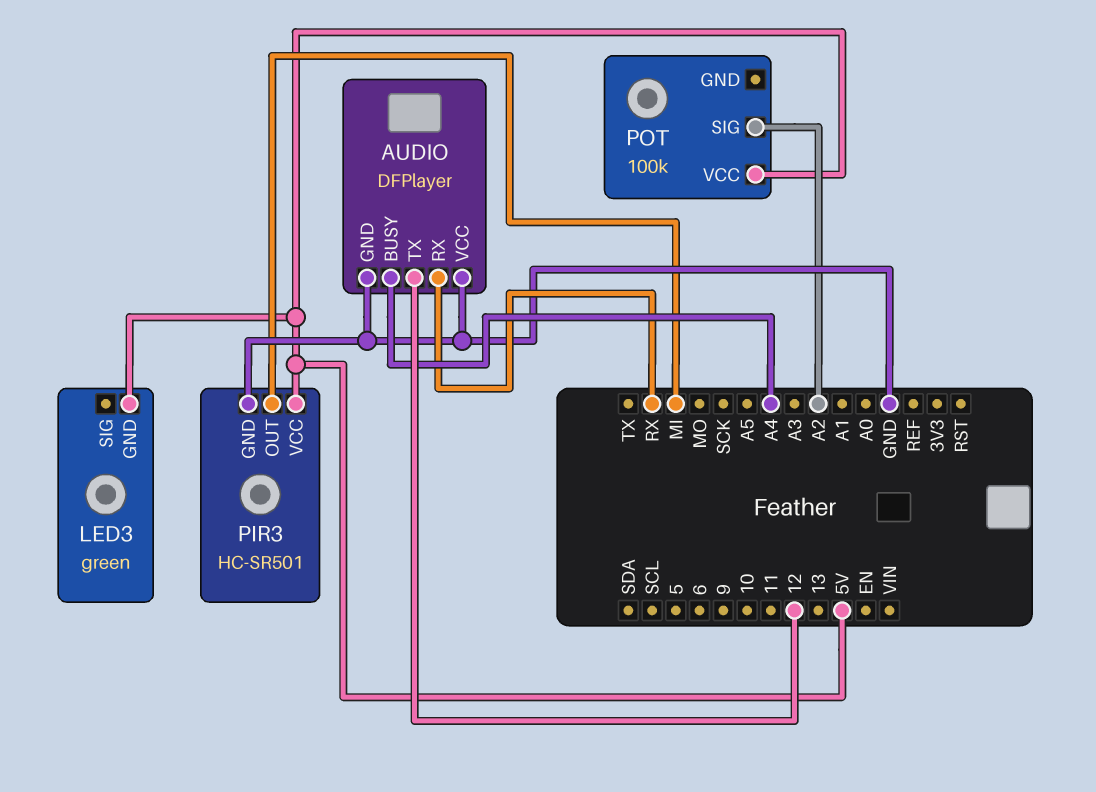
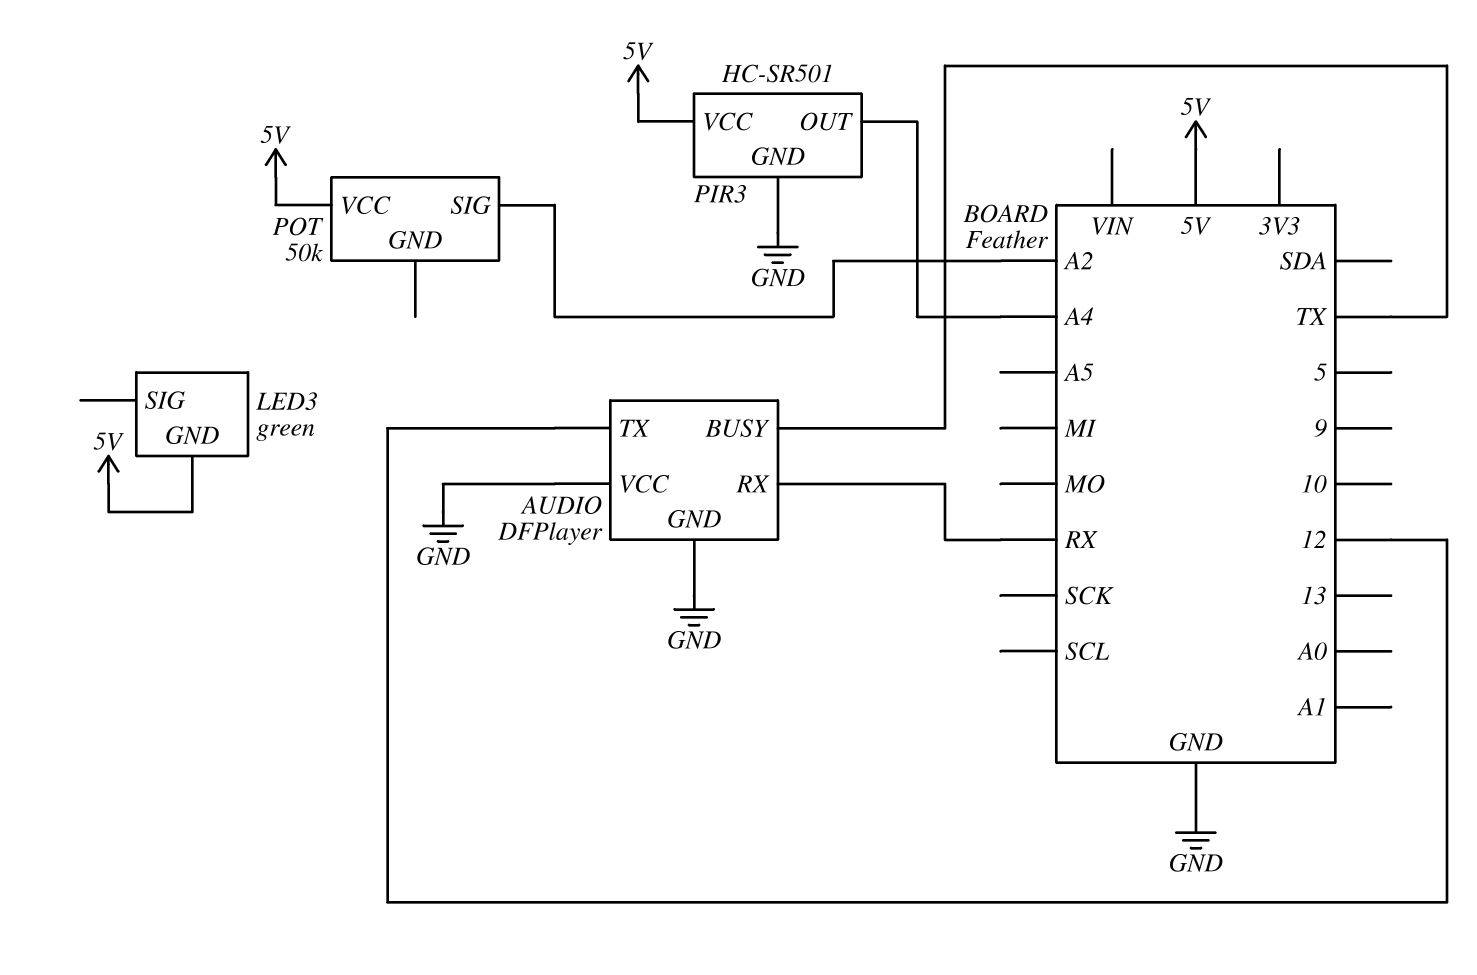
AUDIO pin BUSY: A4 -> TX
PIR3 pin OUT: MI -> A4
POT: 100k -> 50k

